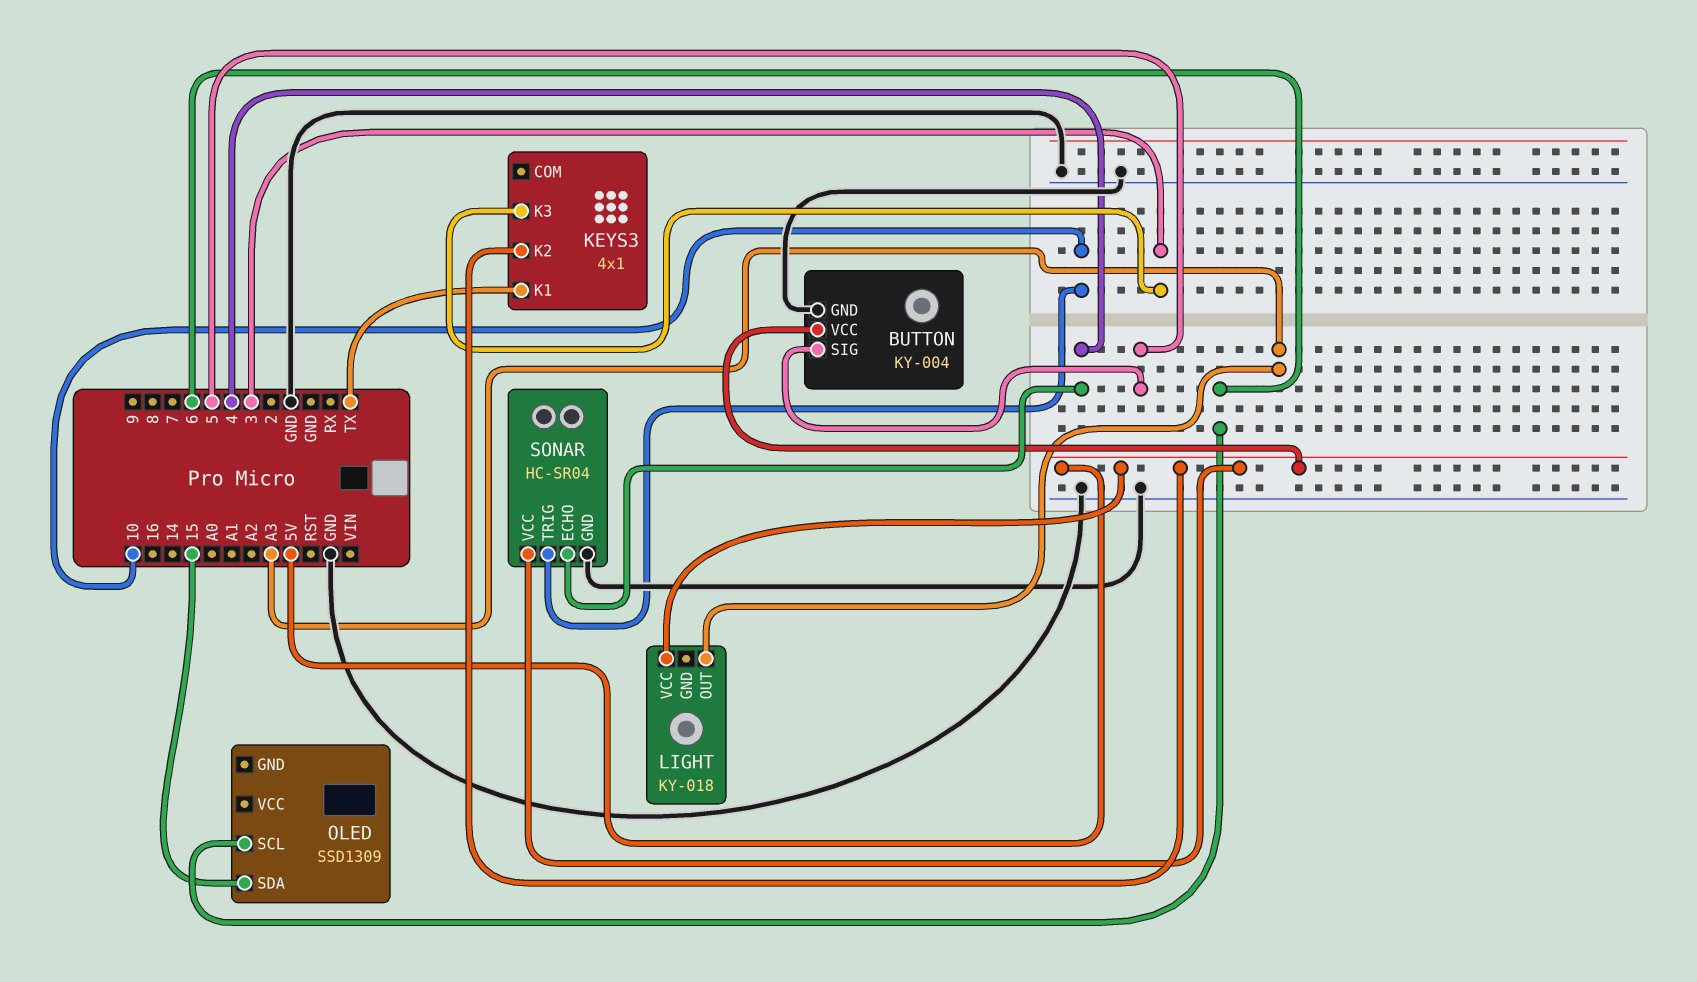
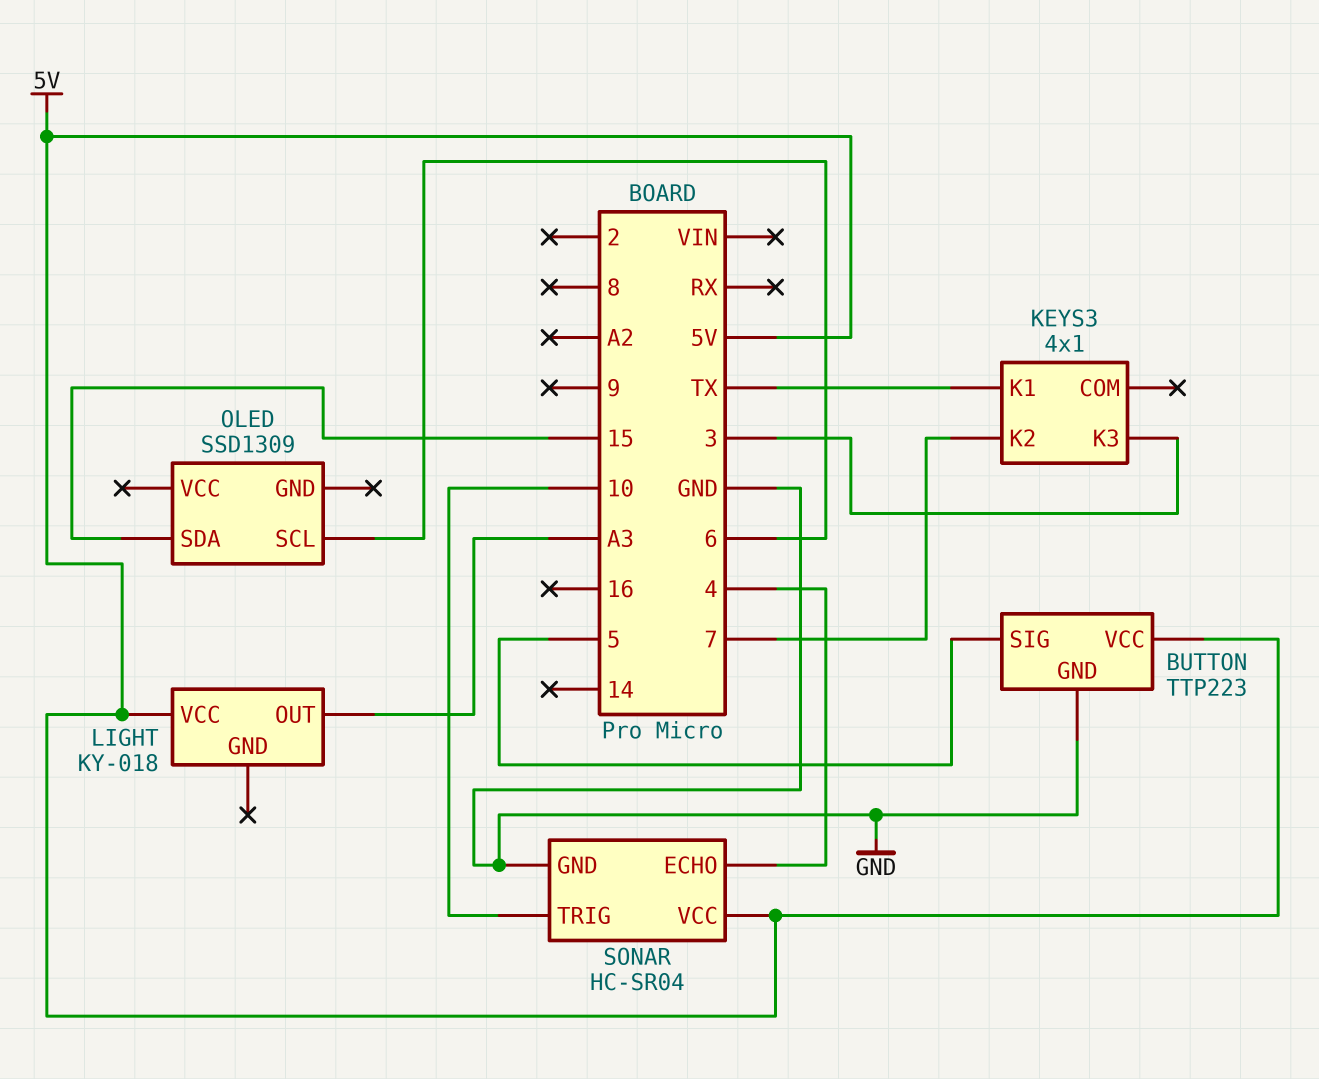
BUTTON: KY-004 -> TTP223
KEYS3 pin K2: 5V -> 7

